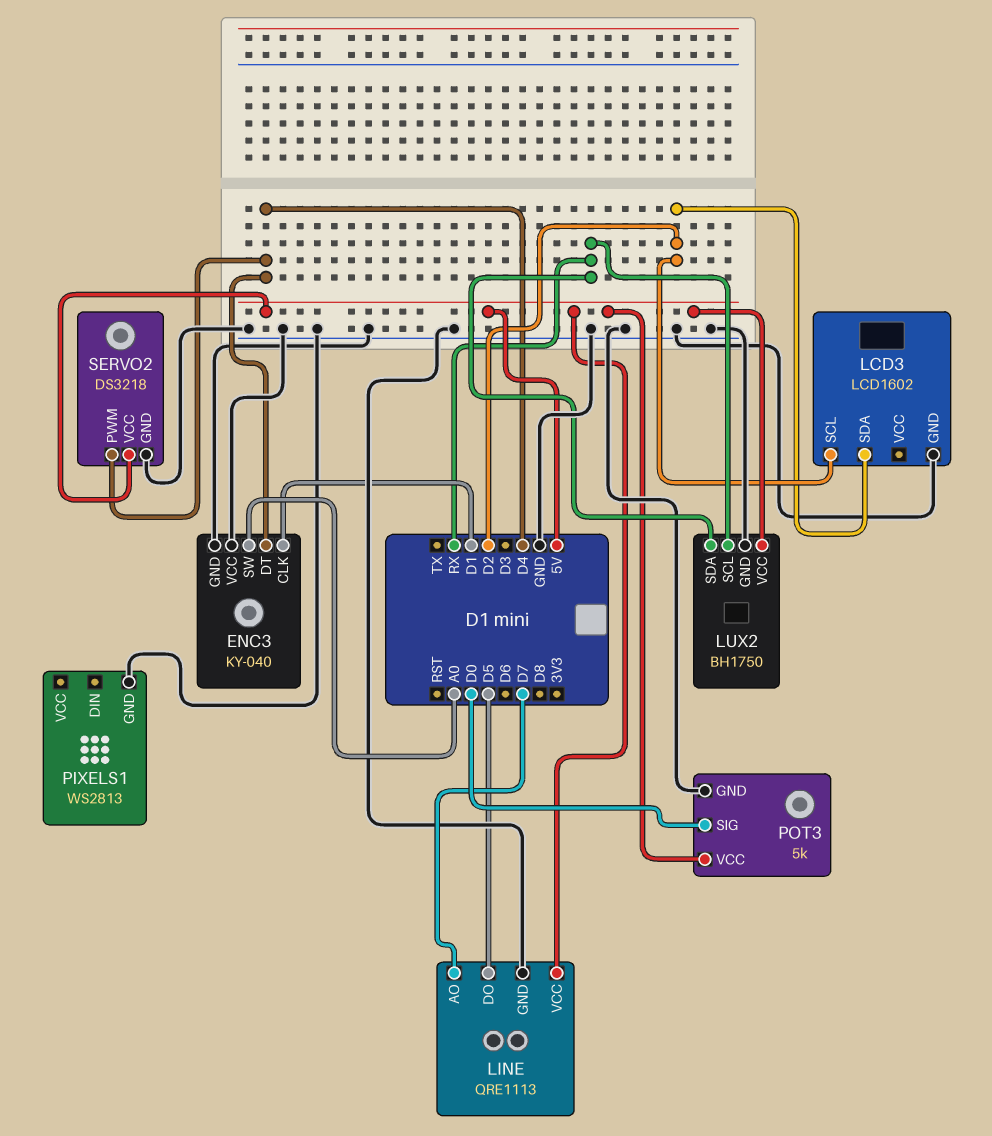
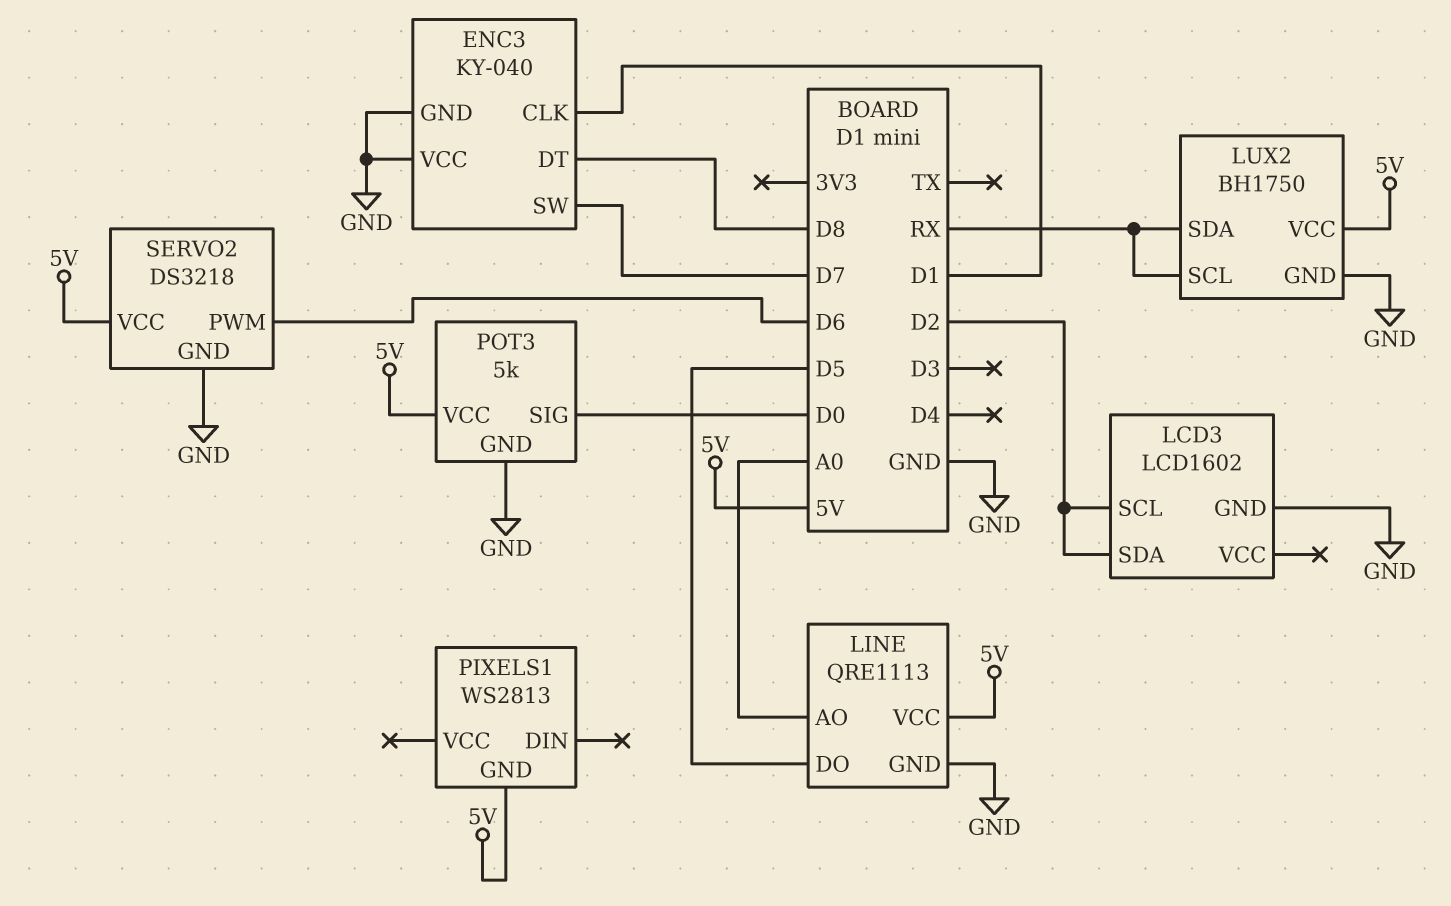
ENC3 pin DT: D4 -> D8
ENC3 pin SW: A0 -> D7
LINE pin AO: D7 -> A0
PIXELS1 pin GND: GND -> 5V
SERVO2 pin PWM: D4 -> D6

